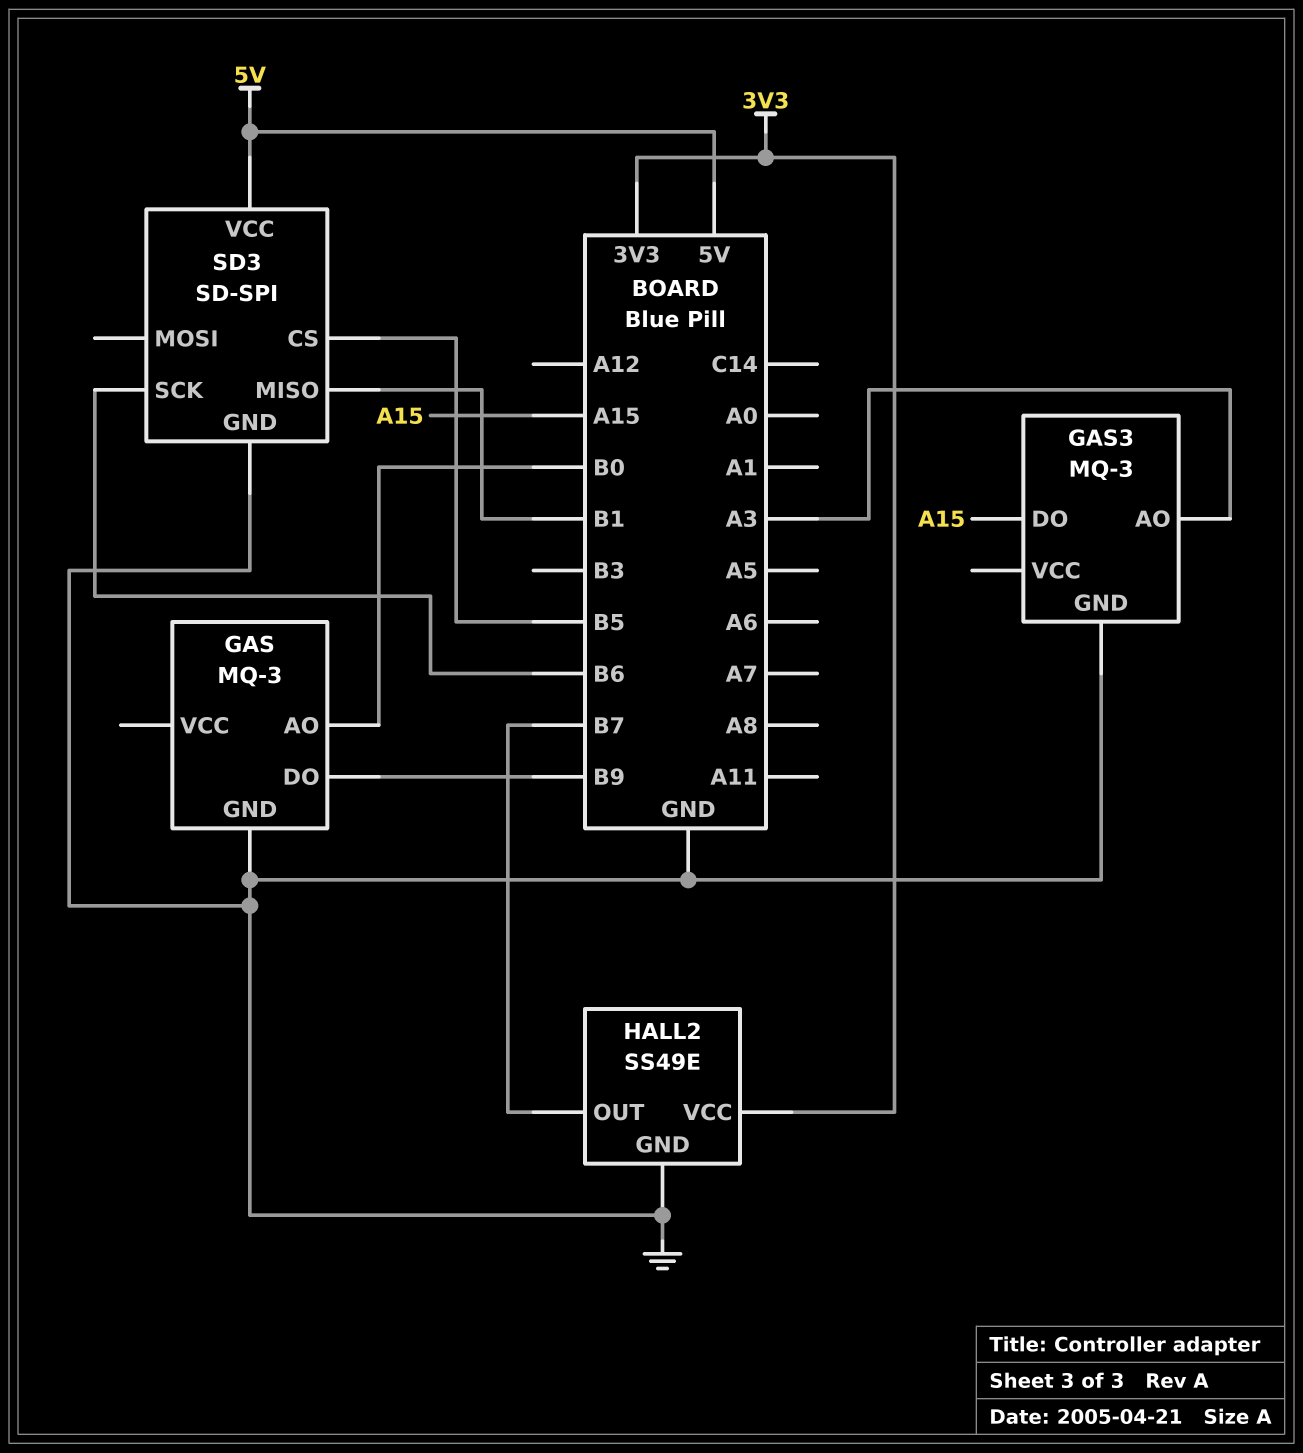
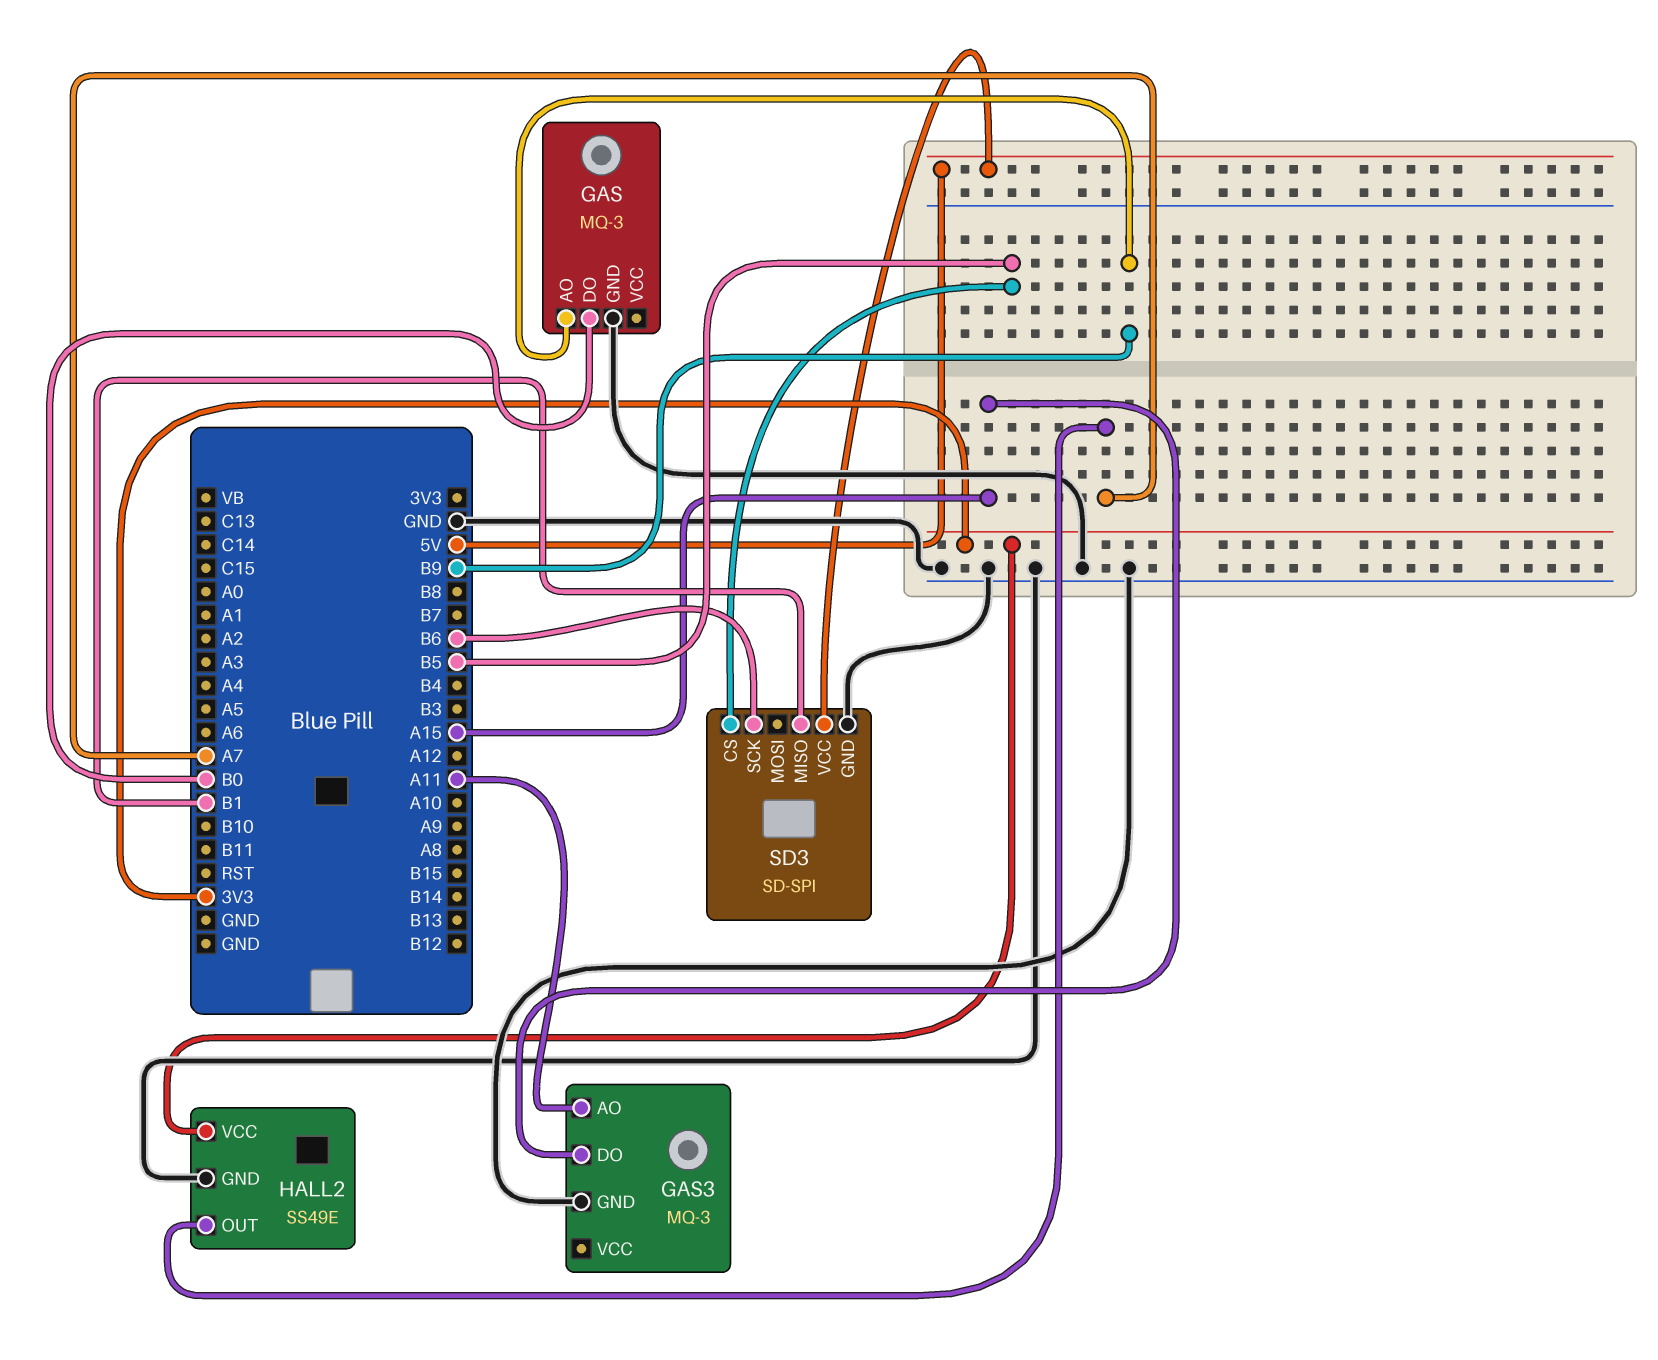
GAS pin AO: B0 -> B9
GAS pin DO: B9 -> B0
GAS3 pin AO: A3 -> A11
HALL2 pin OUT: B7 -> A7

